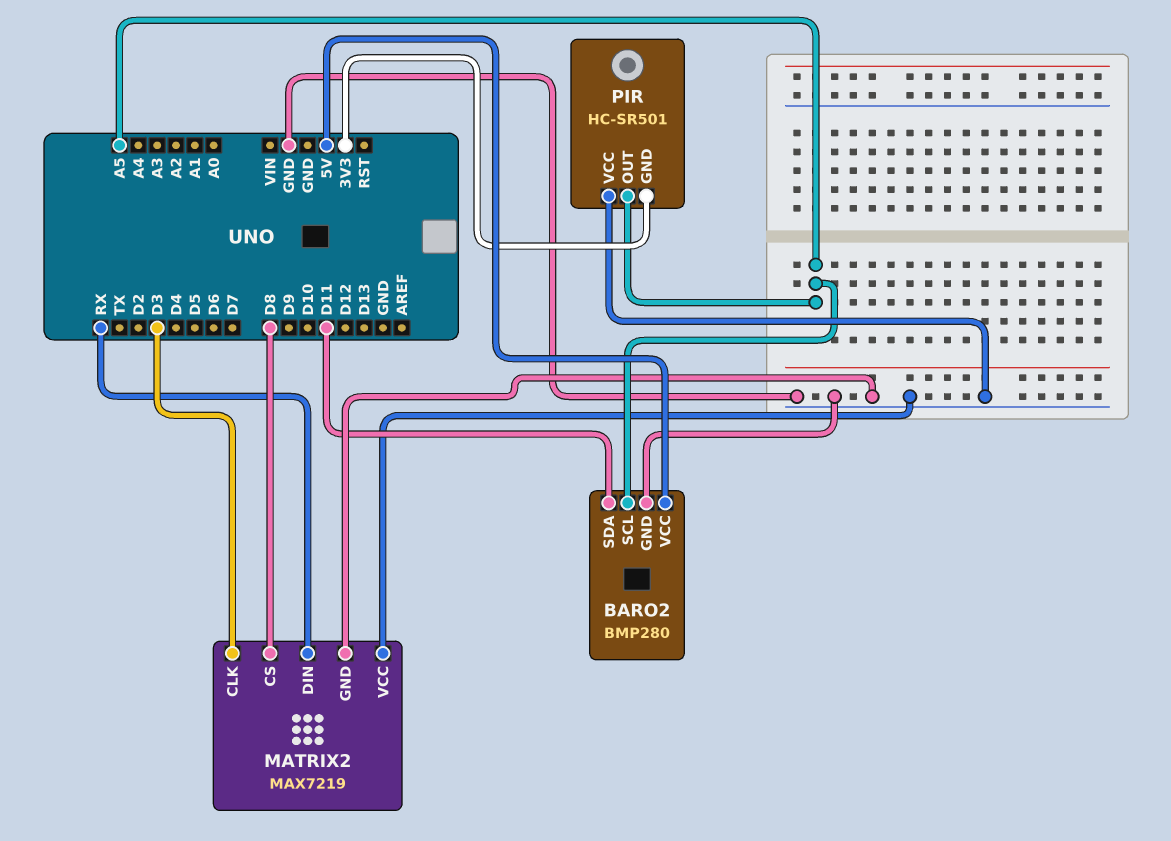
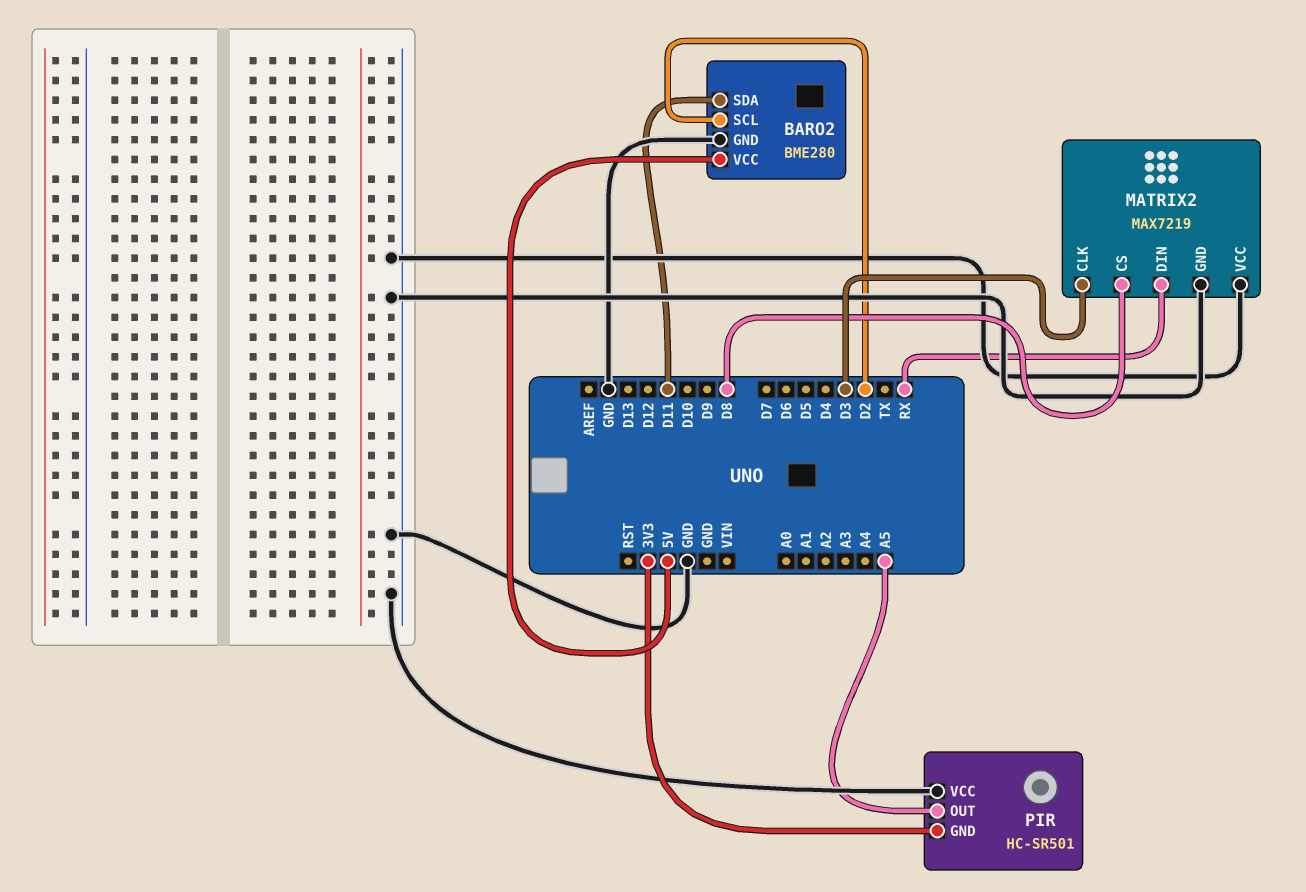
BARO2: BMP280 -> BME280
BARO2 pin SCL: A5 -> D2

